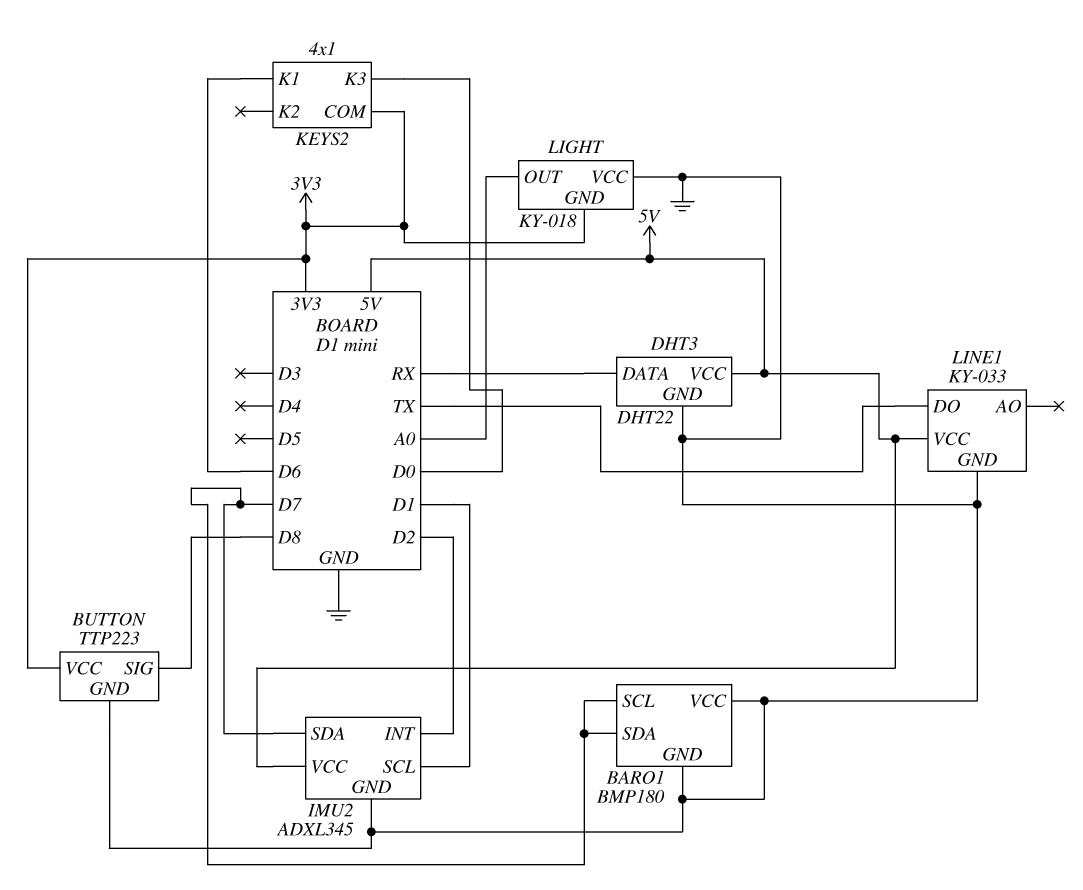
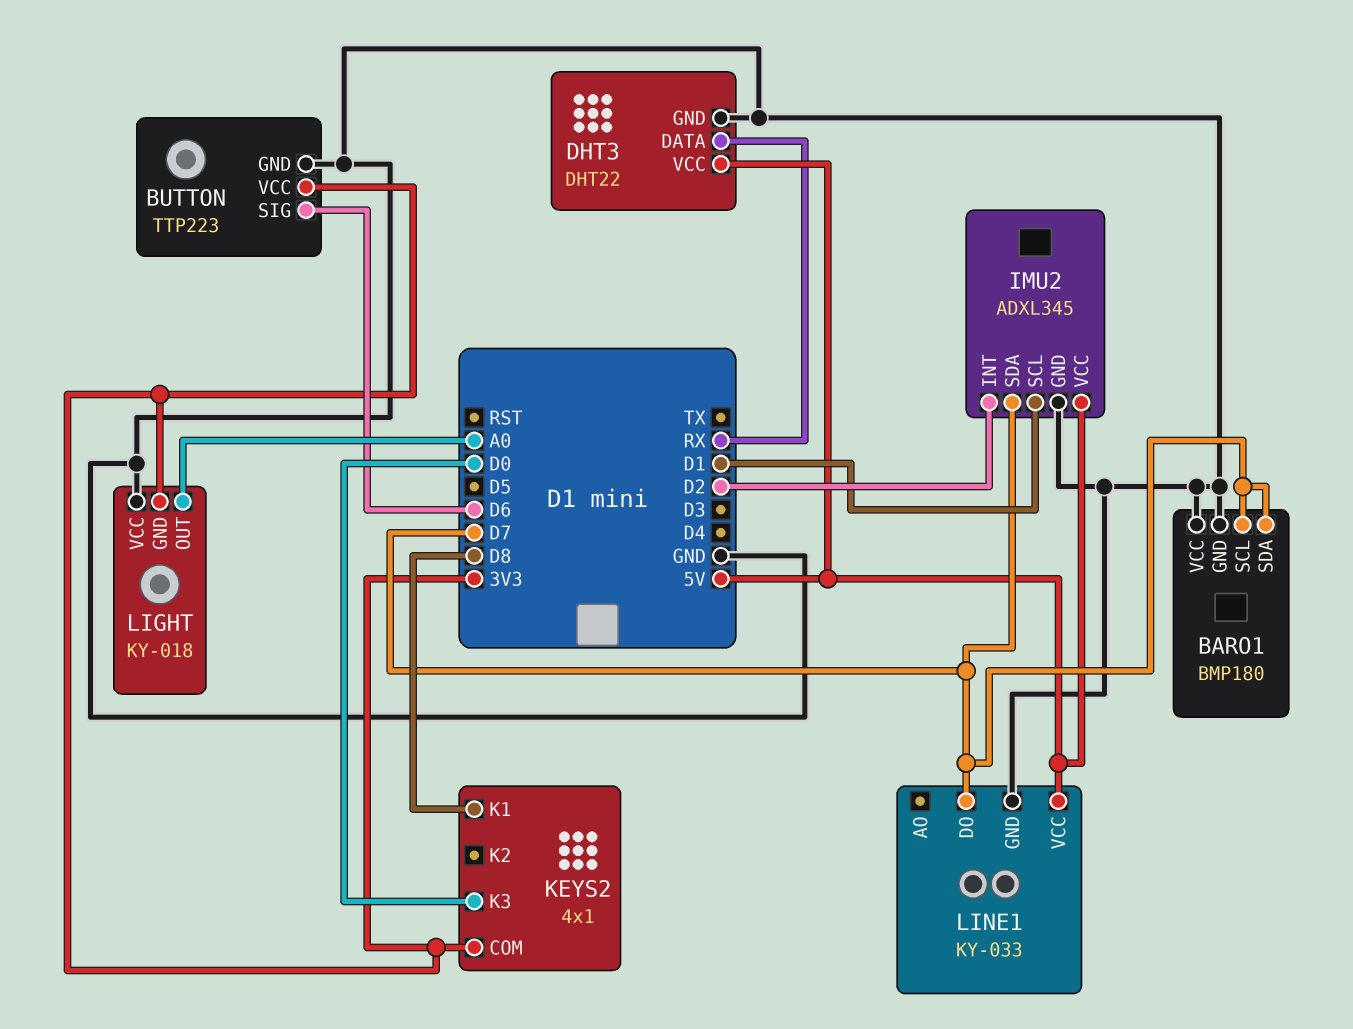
BUTTON pin SIG: D8 -> D6
KEYS2 pin K1: D6 -> D8
LINE1 pin DO: TX -> D7

